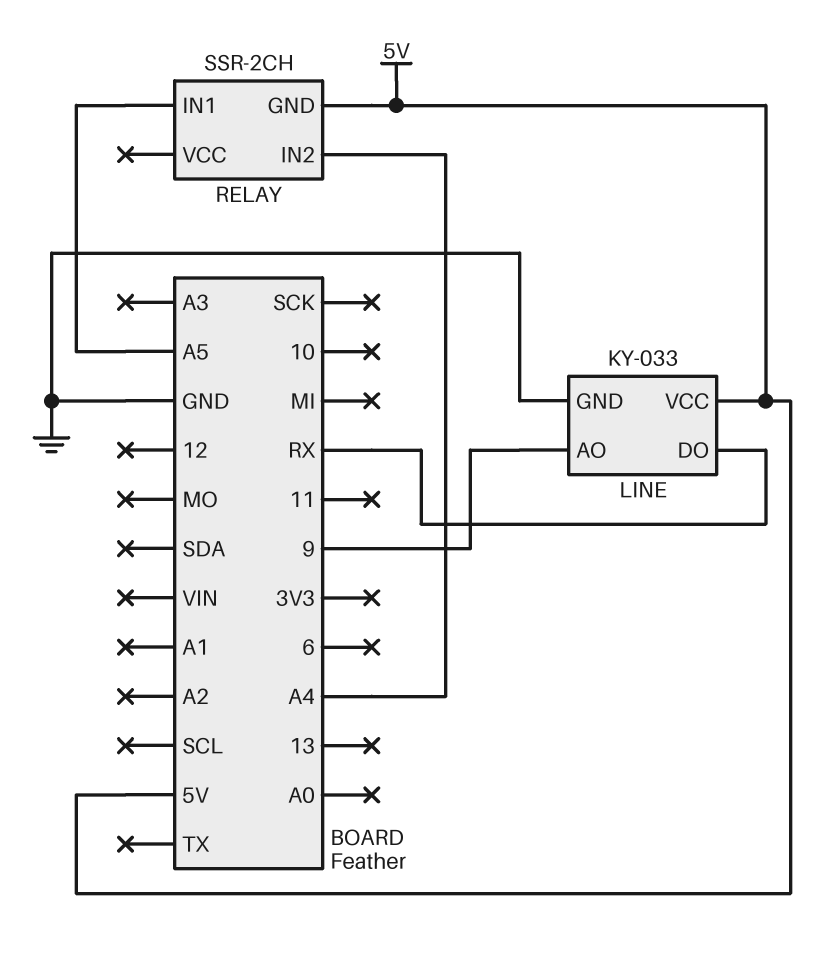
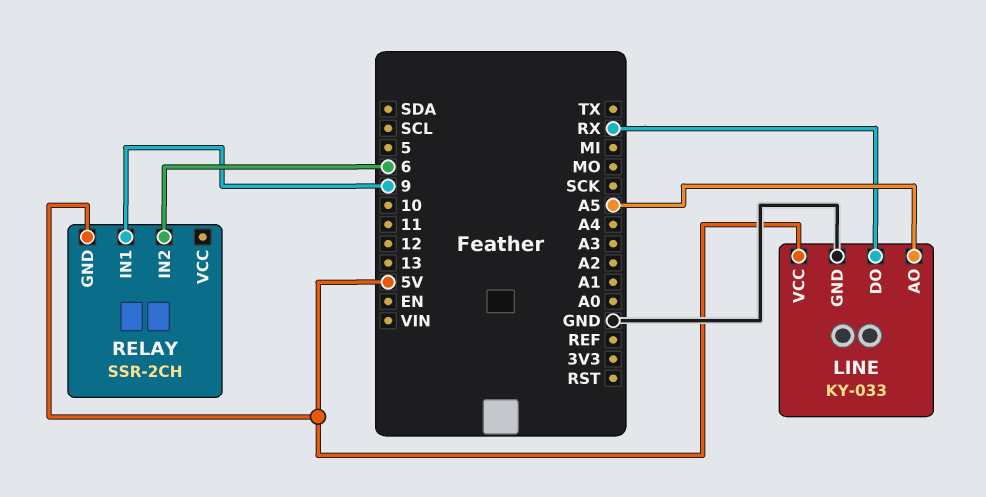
LINE pin AO: 9 -> A5
RELAY pin IN1: A5 -> 9
RELAY pin IN2: A4 -> 6

